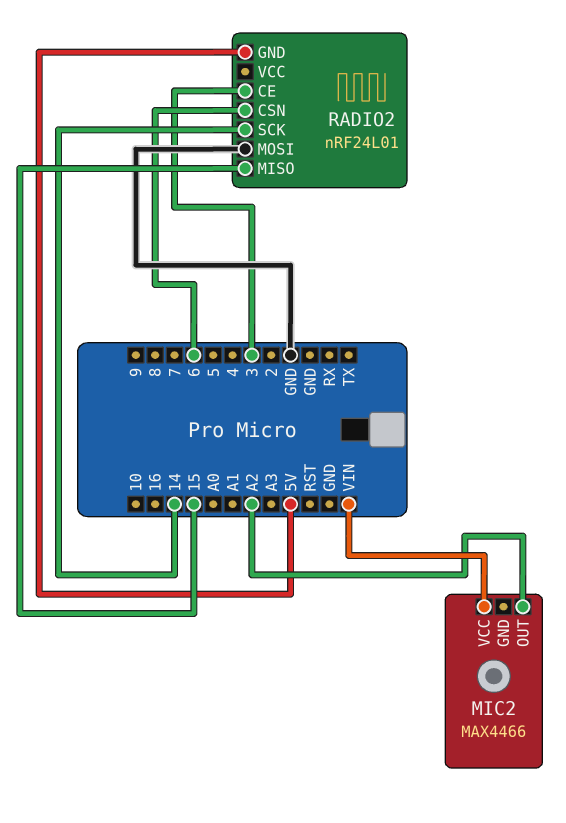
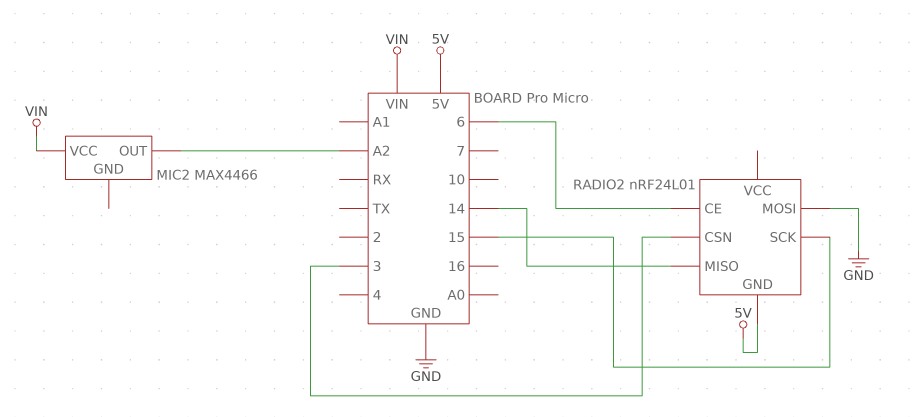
RADIO2 pin CE: 3 -> 6
RADIO2 pin CSN: 6 -> 3
RADIO2 pin MISO: 15 -> 14
RADIO2 pin SCK: 14 -> 15

